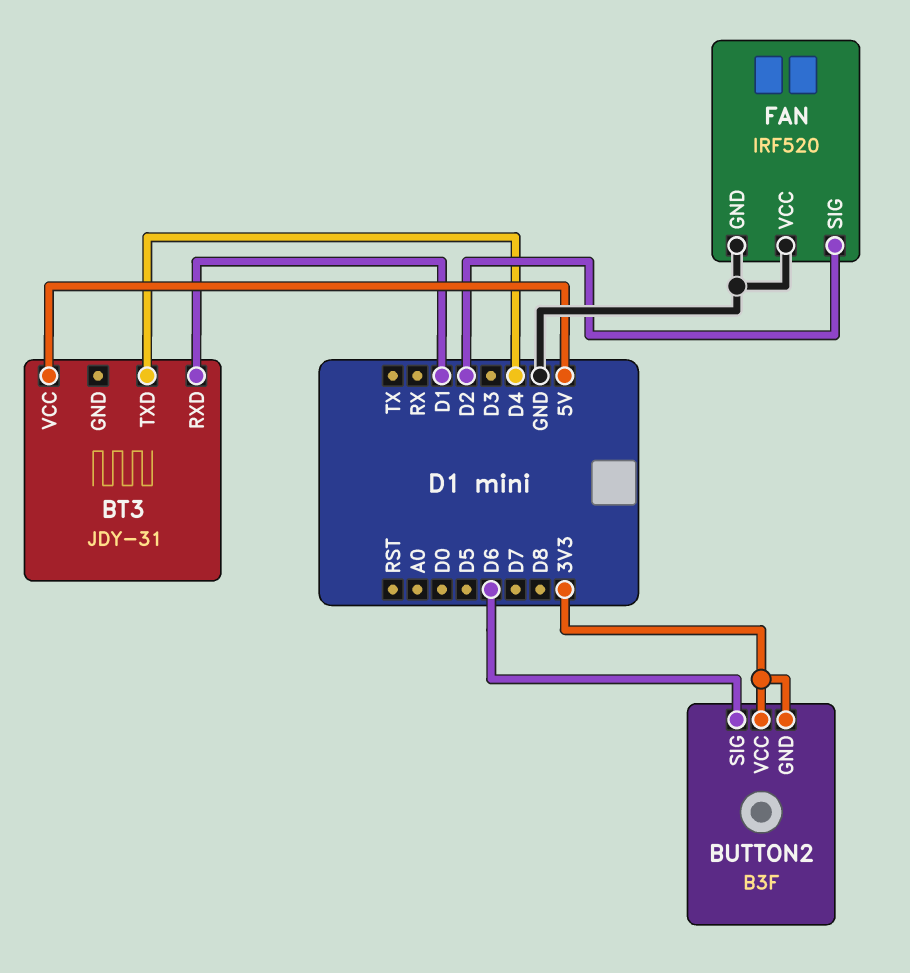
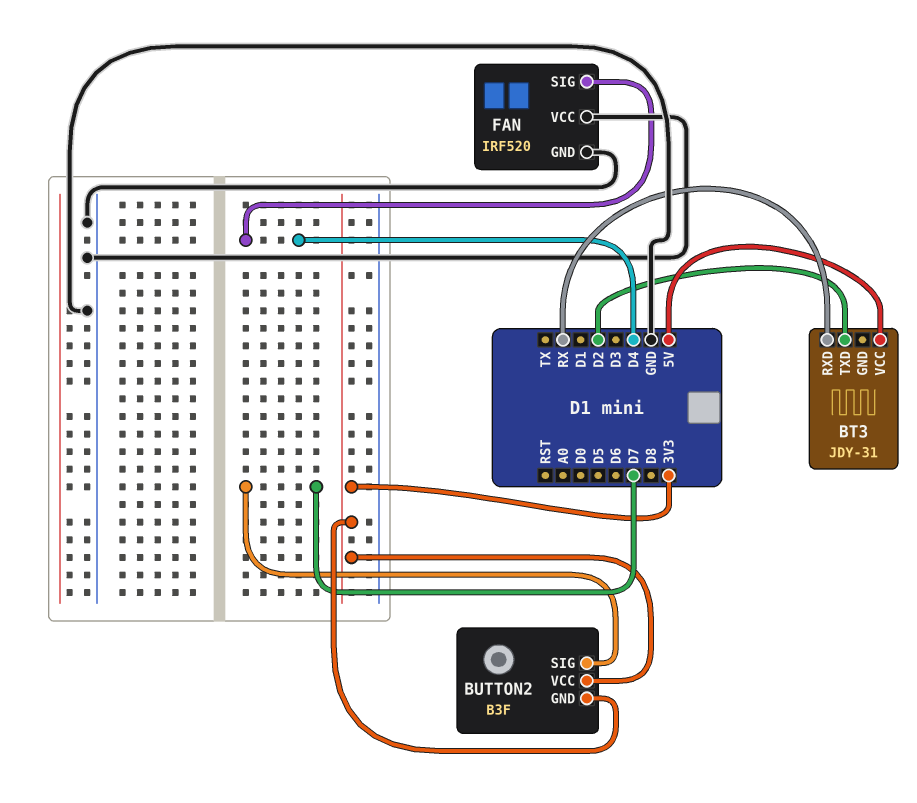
BT3 pin RXD: D1 -> RX
BT3 pin TXD: D4 -> D2
BUTTON2 pin SIG: D6 -> D7
FAN pin SIG: D2 -> D4

